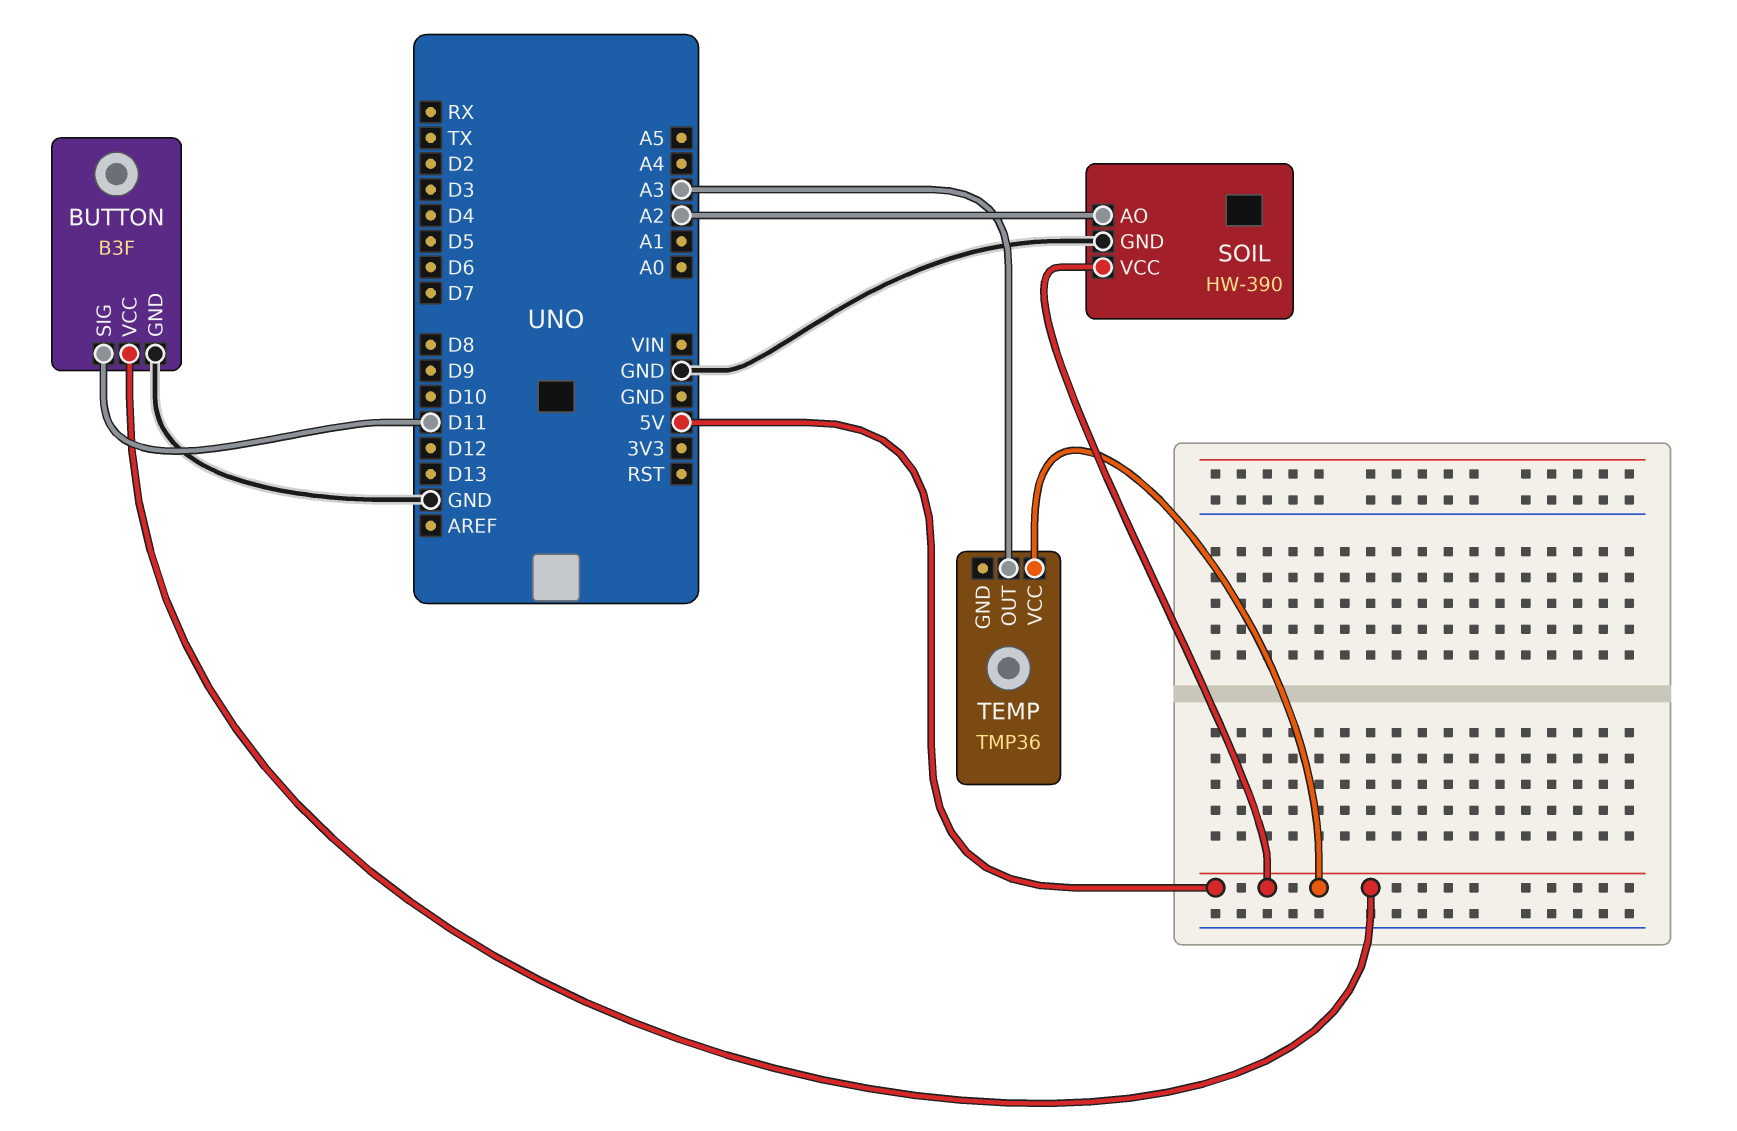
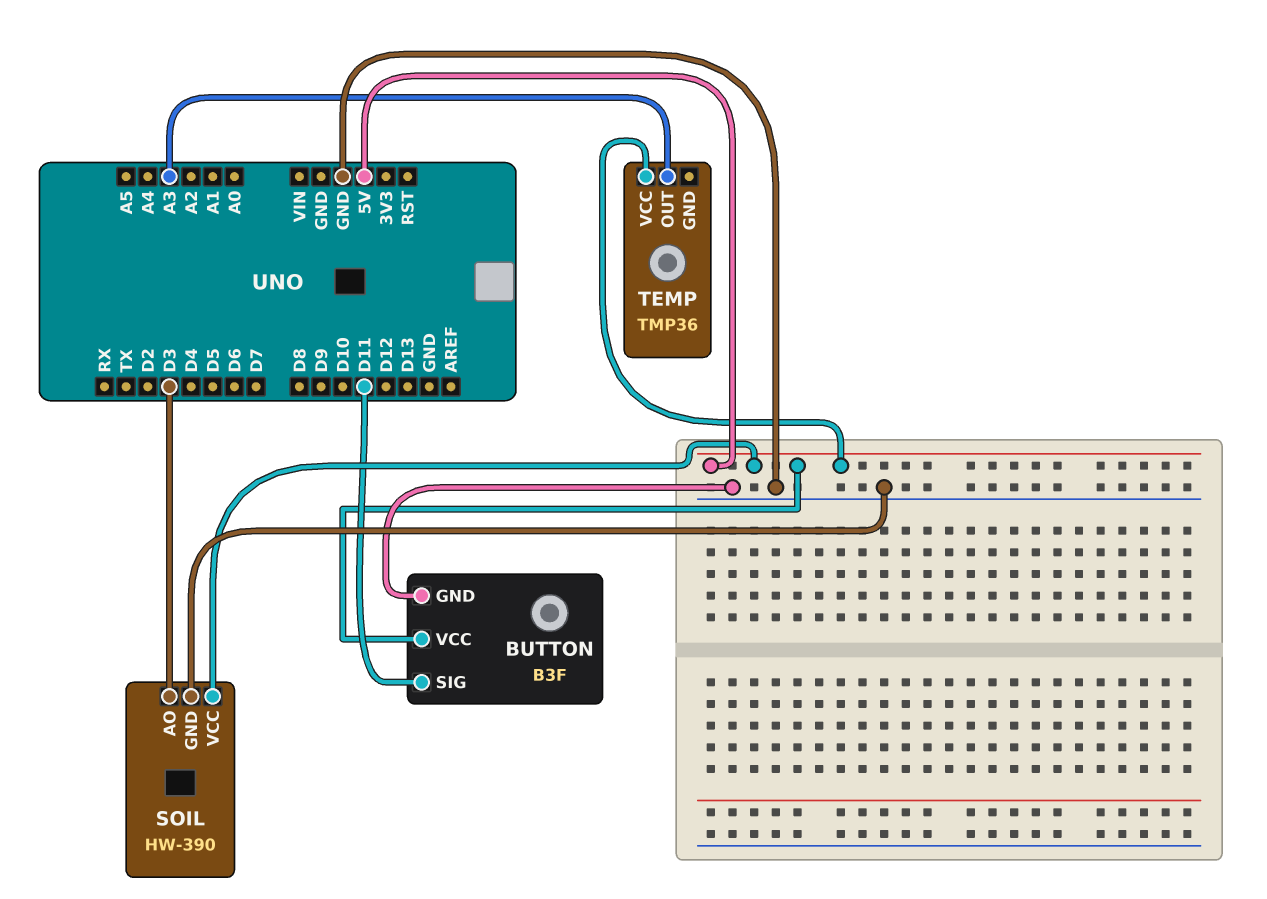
SOIL pin AO: A2 -> D3

